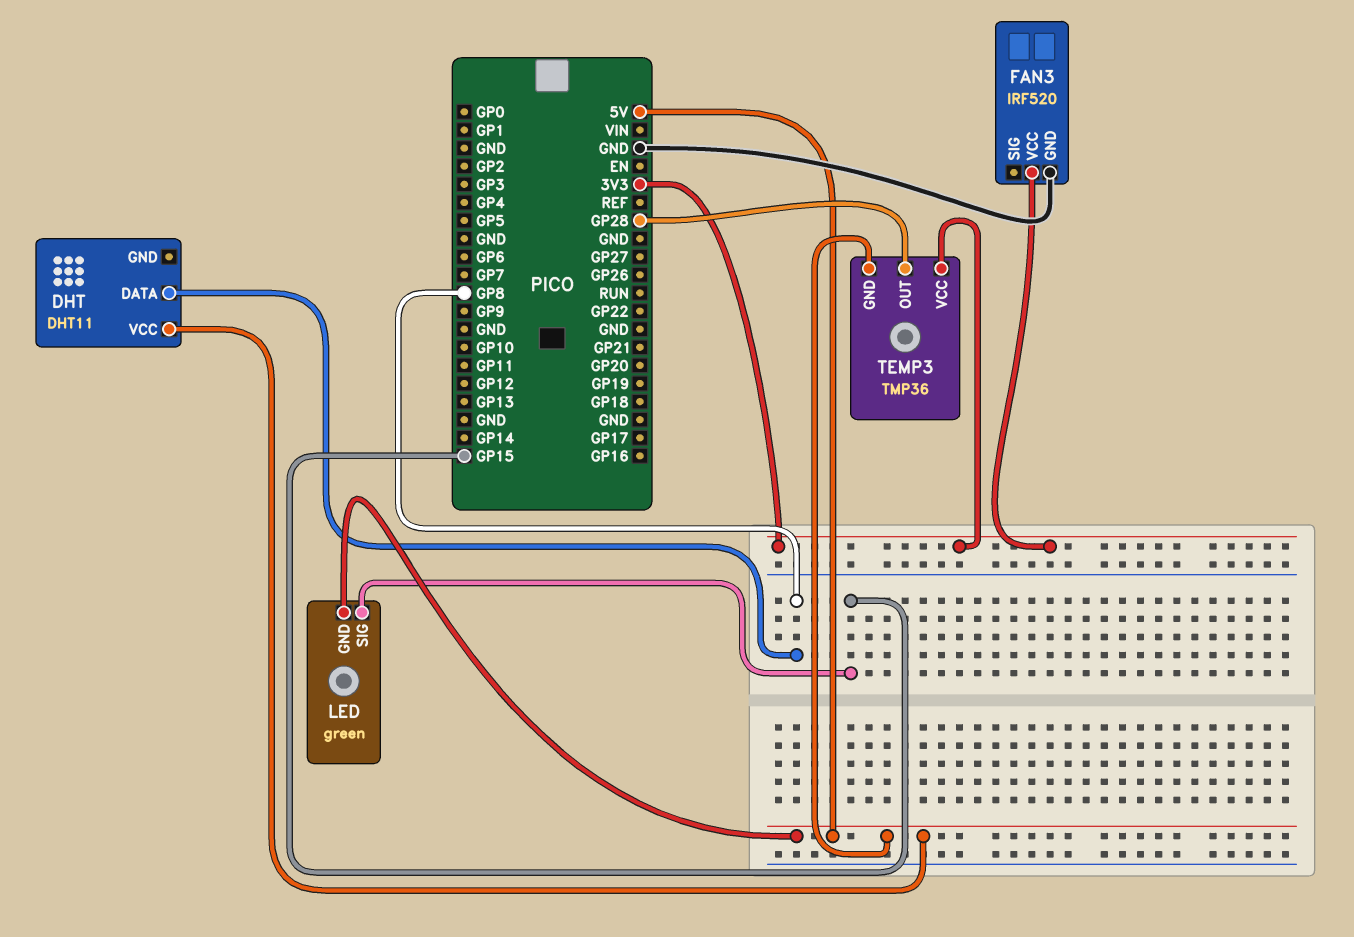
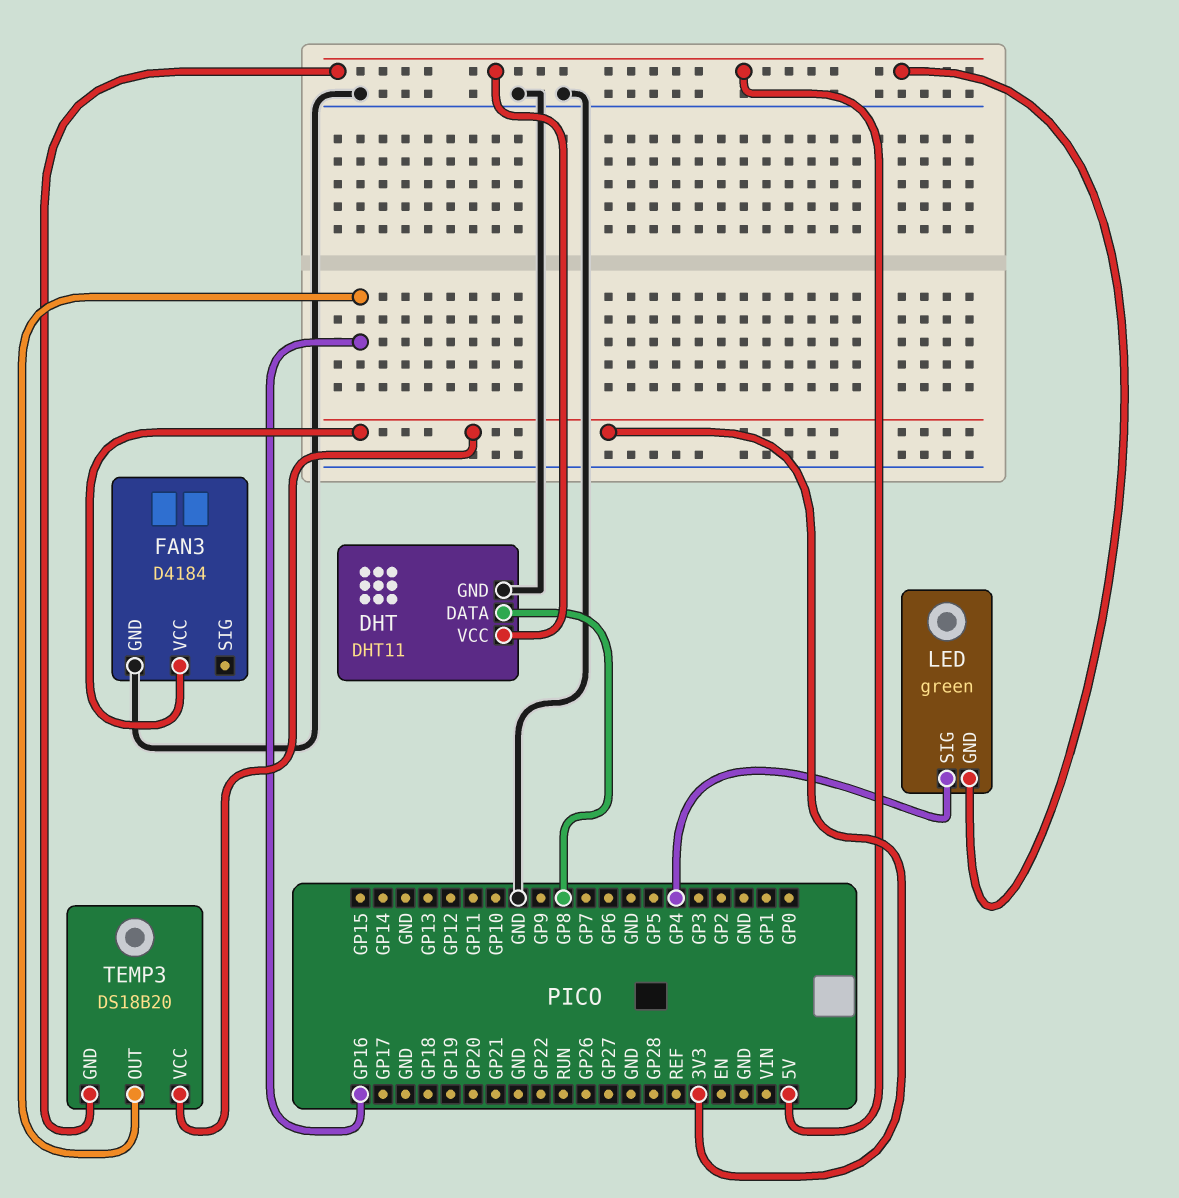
DHT pin GND: none -> GND
FAN3: IRF520 -> D4184
LED pin SIG: GP15 -> GP4
TEMP3: TMP36 -> DS18B20
TEMP3 pin OUT: GP28 -> GP16

